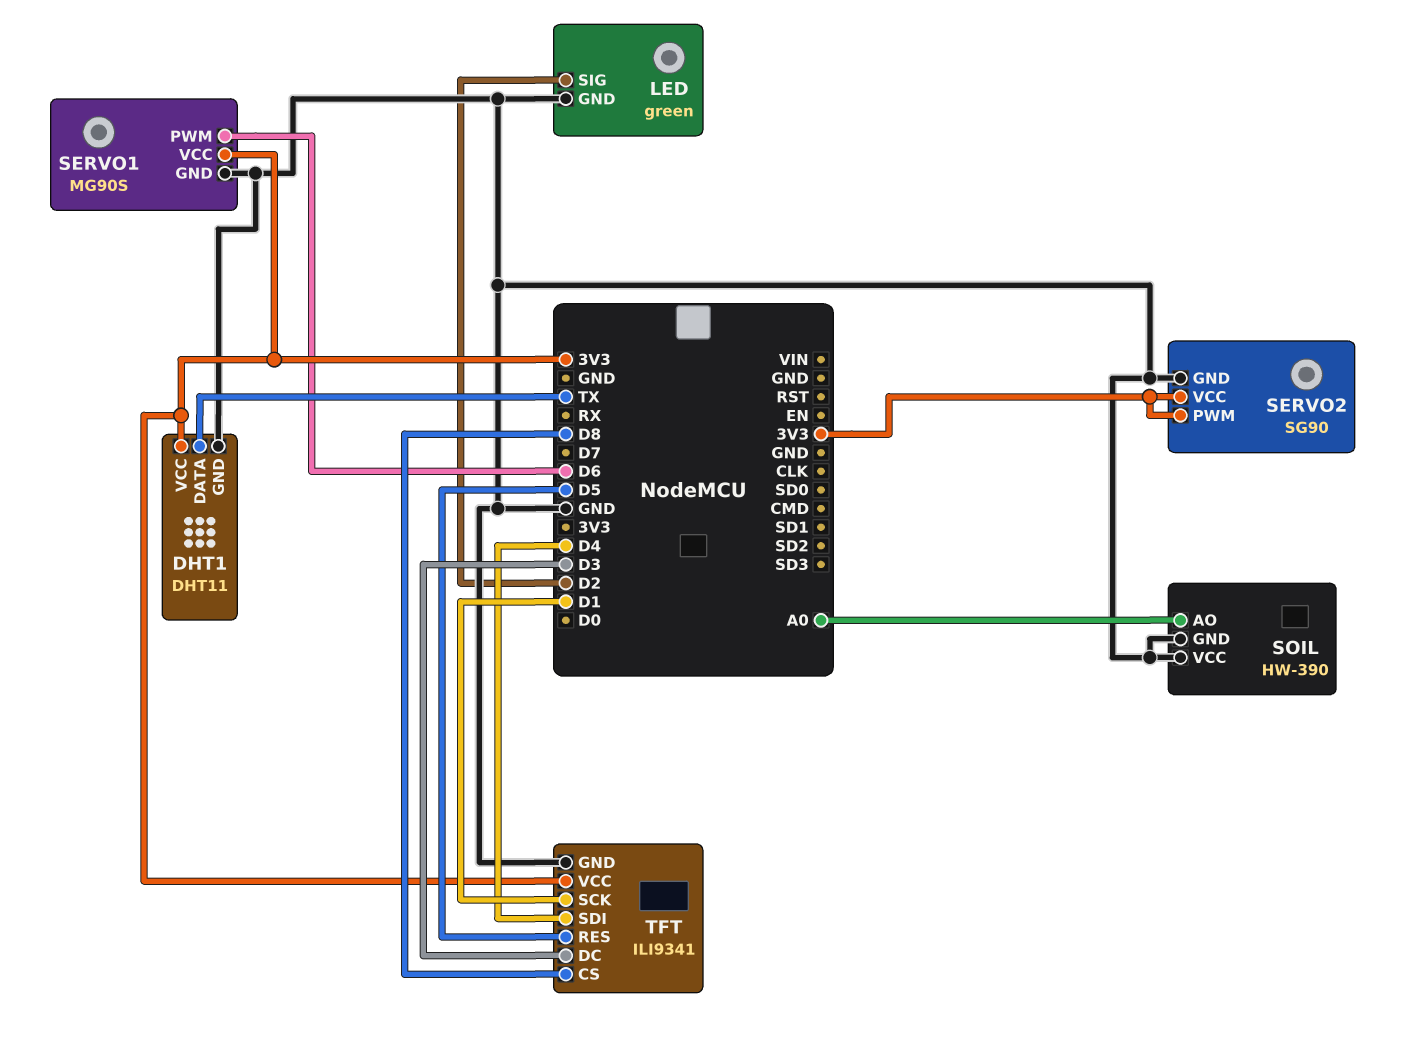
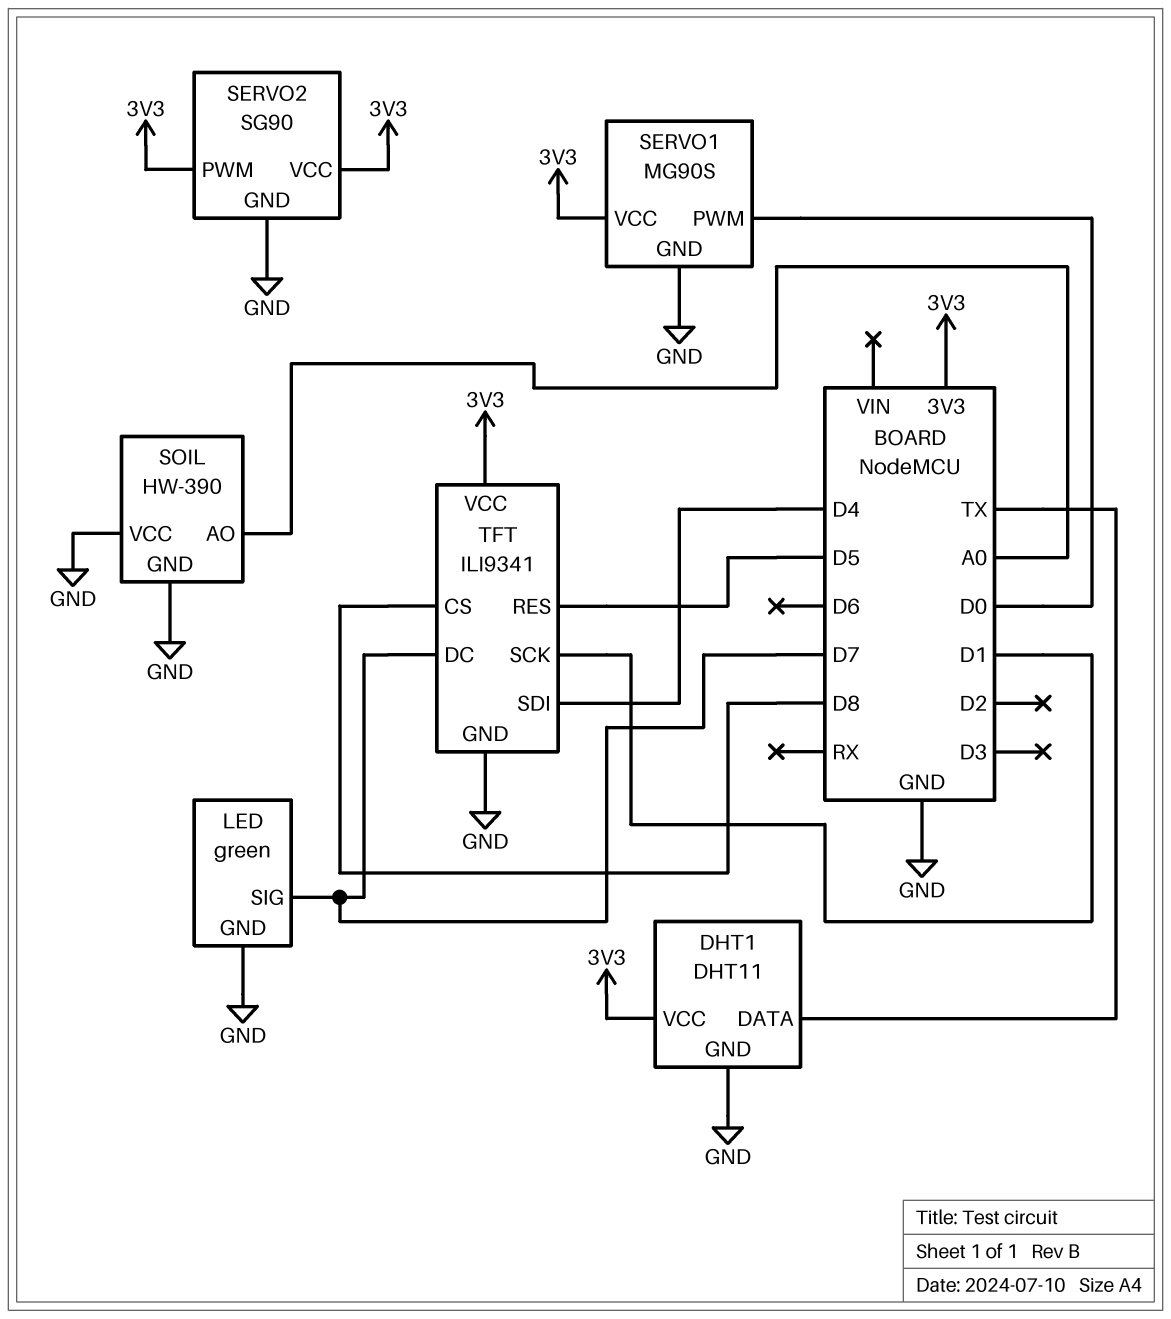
LED pin SIG: D2 -> D7
SERVO1 pin PWM: D6 -> D0
TFT pin DC: D3 -> D7

